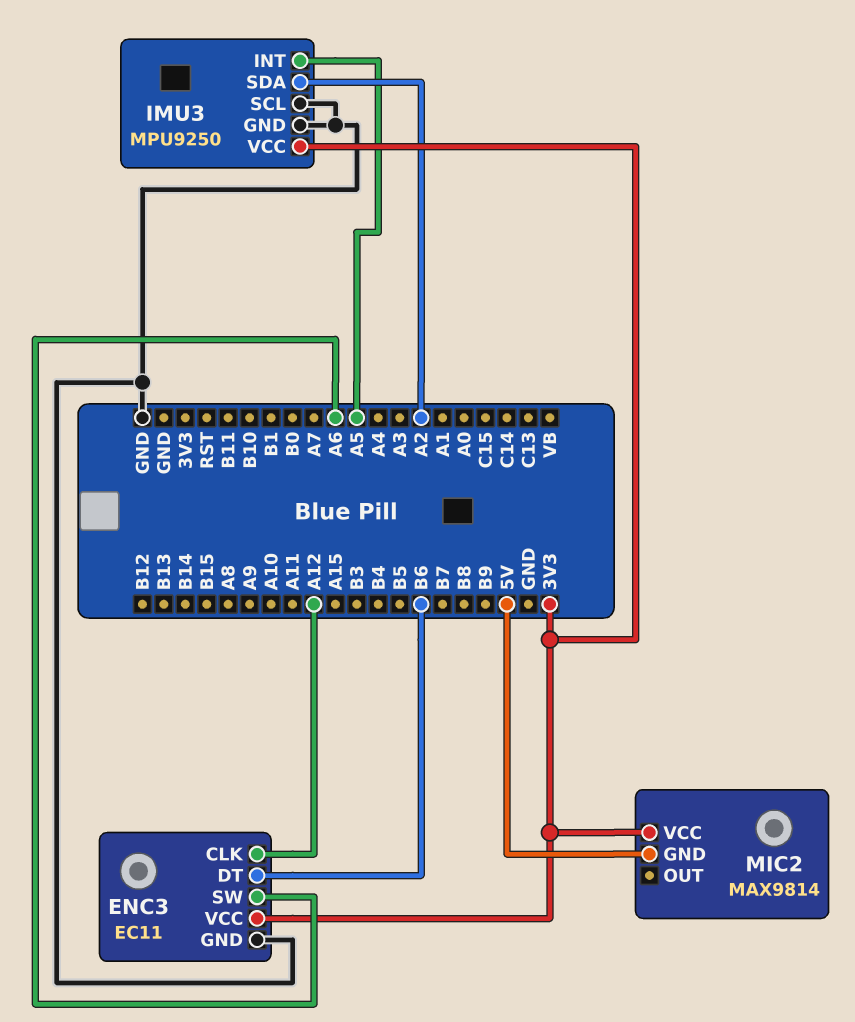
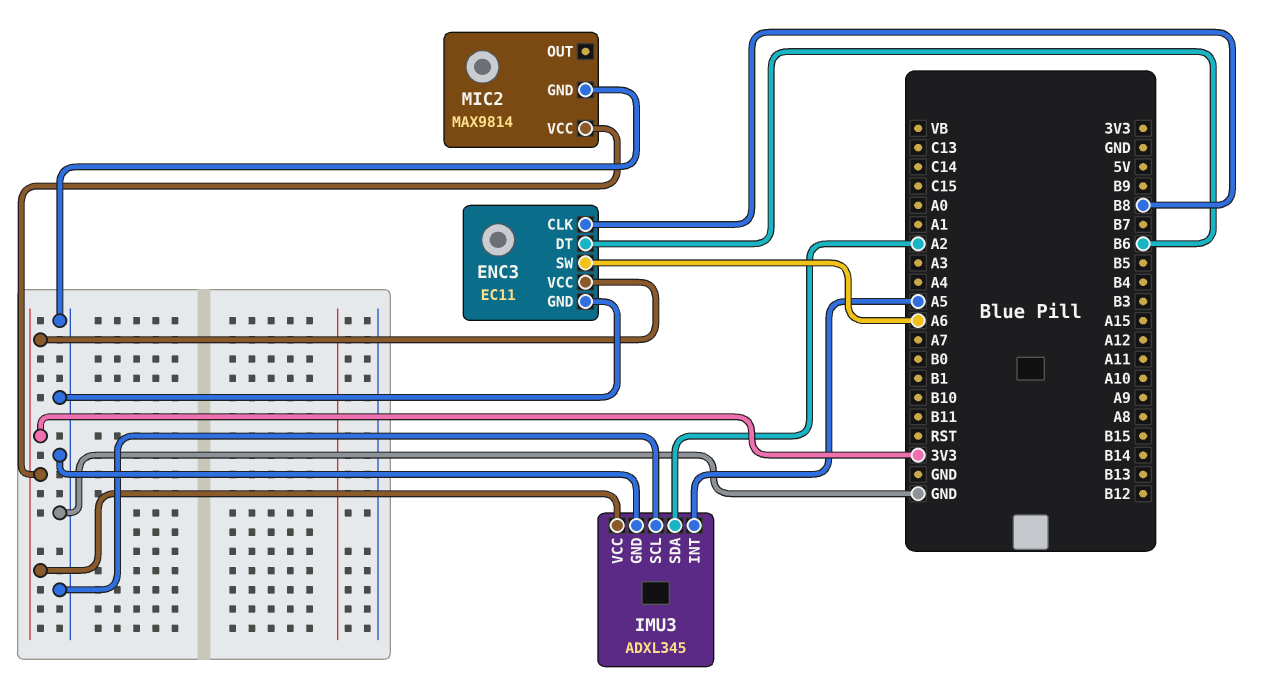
ENC3 pin CLK: A12 -> B8
IMU3: MPU9250 -> ADXL345
MIC2 pin GND: 5V -> GND

